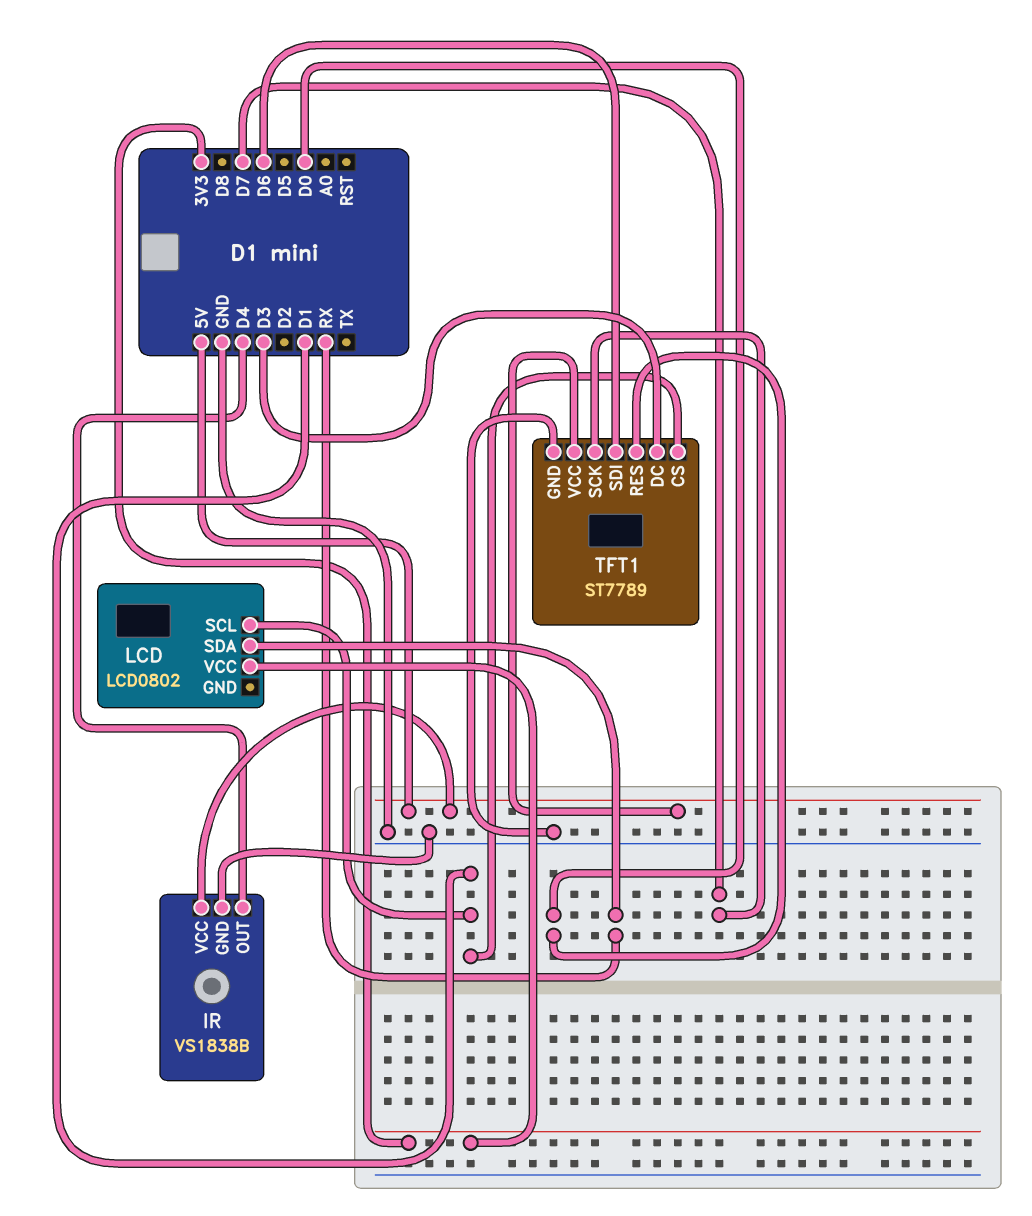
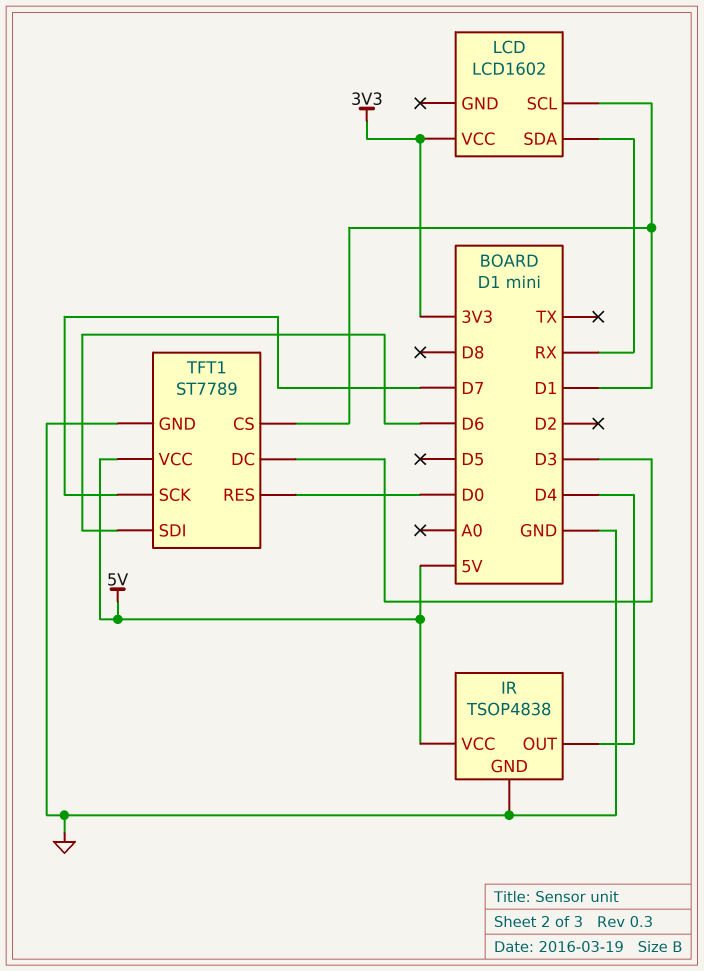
IR: VS1838B -> TSOP4838
LCD: LCD0802 -> LCD1602

